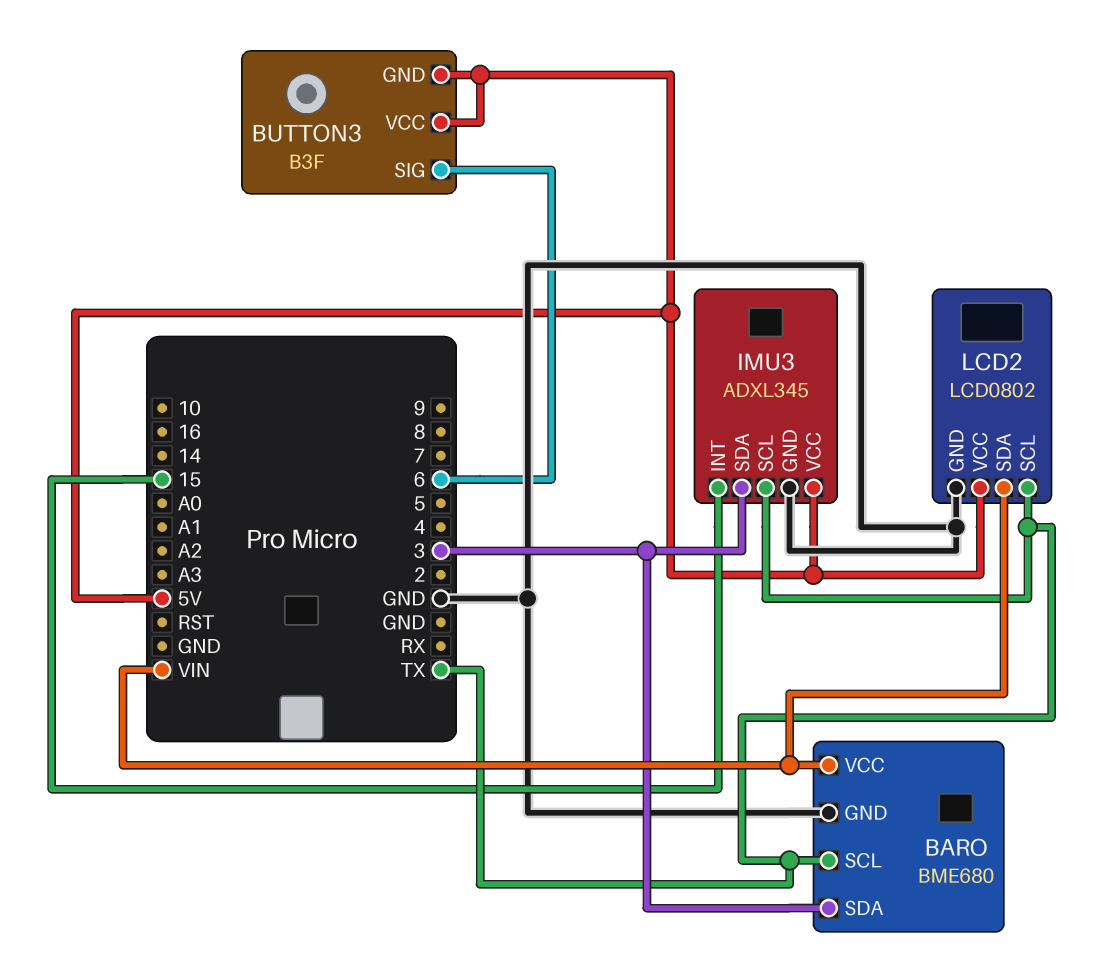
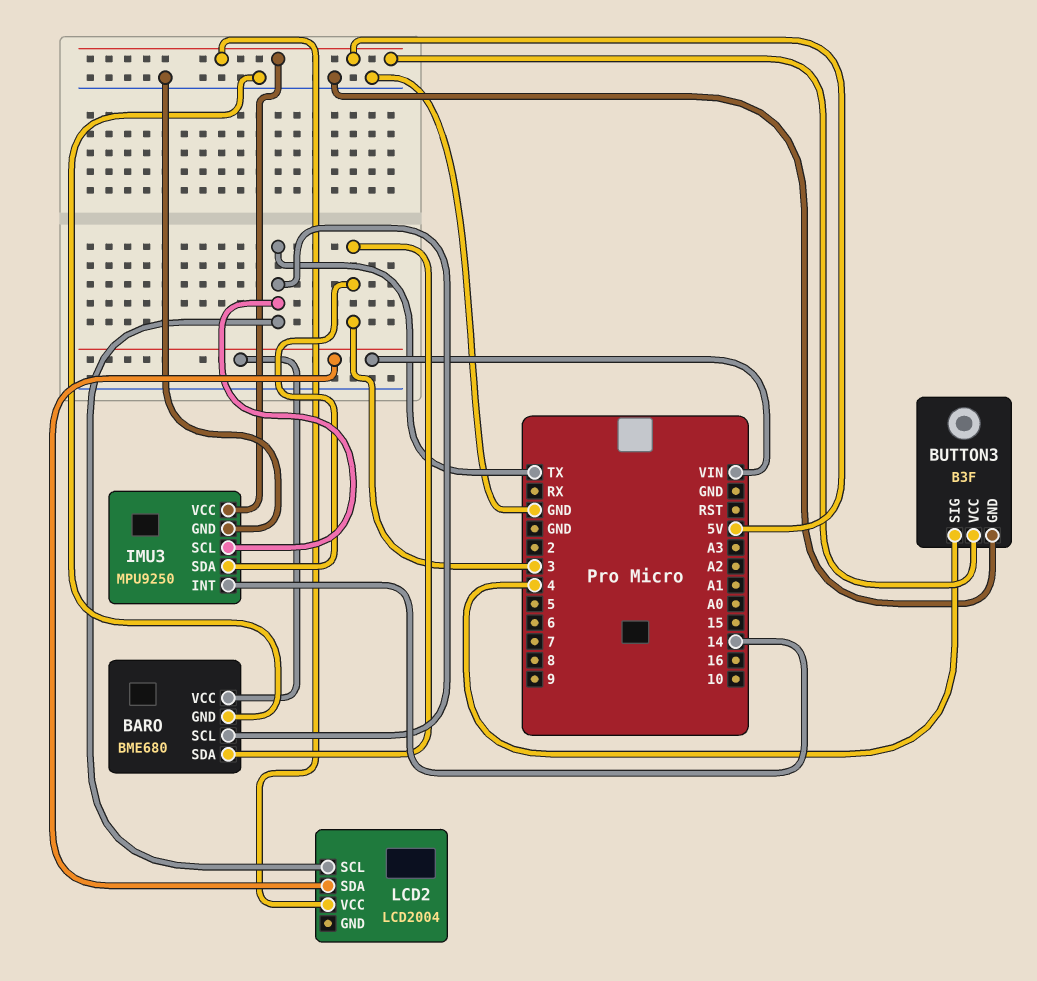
BUTTON3 pin GND: 5V -> GND
BUTTON3 pin SIG: 6 -> 4
IMU3: ADXL345 -> MPU9250
IMU3 pin INT: 15 -> 14
LCD2: LCD0802 -> LCD2004
LCD2 pin GND: GND -> none

